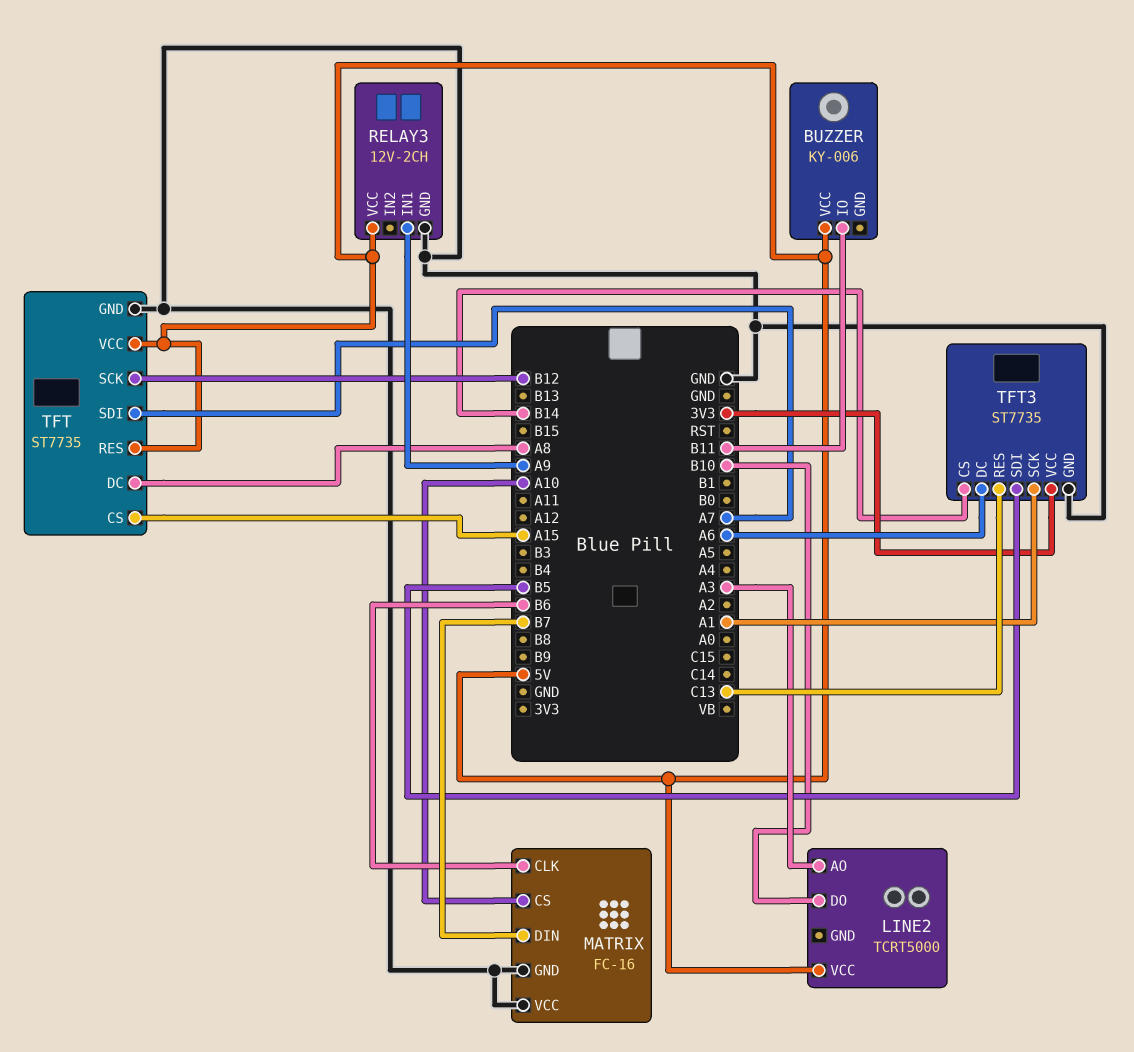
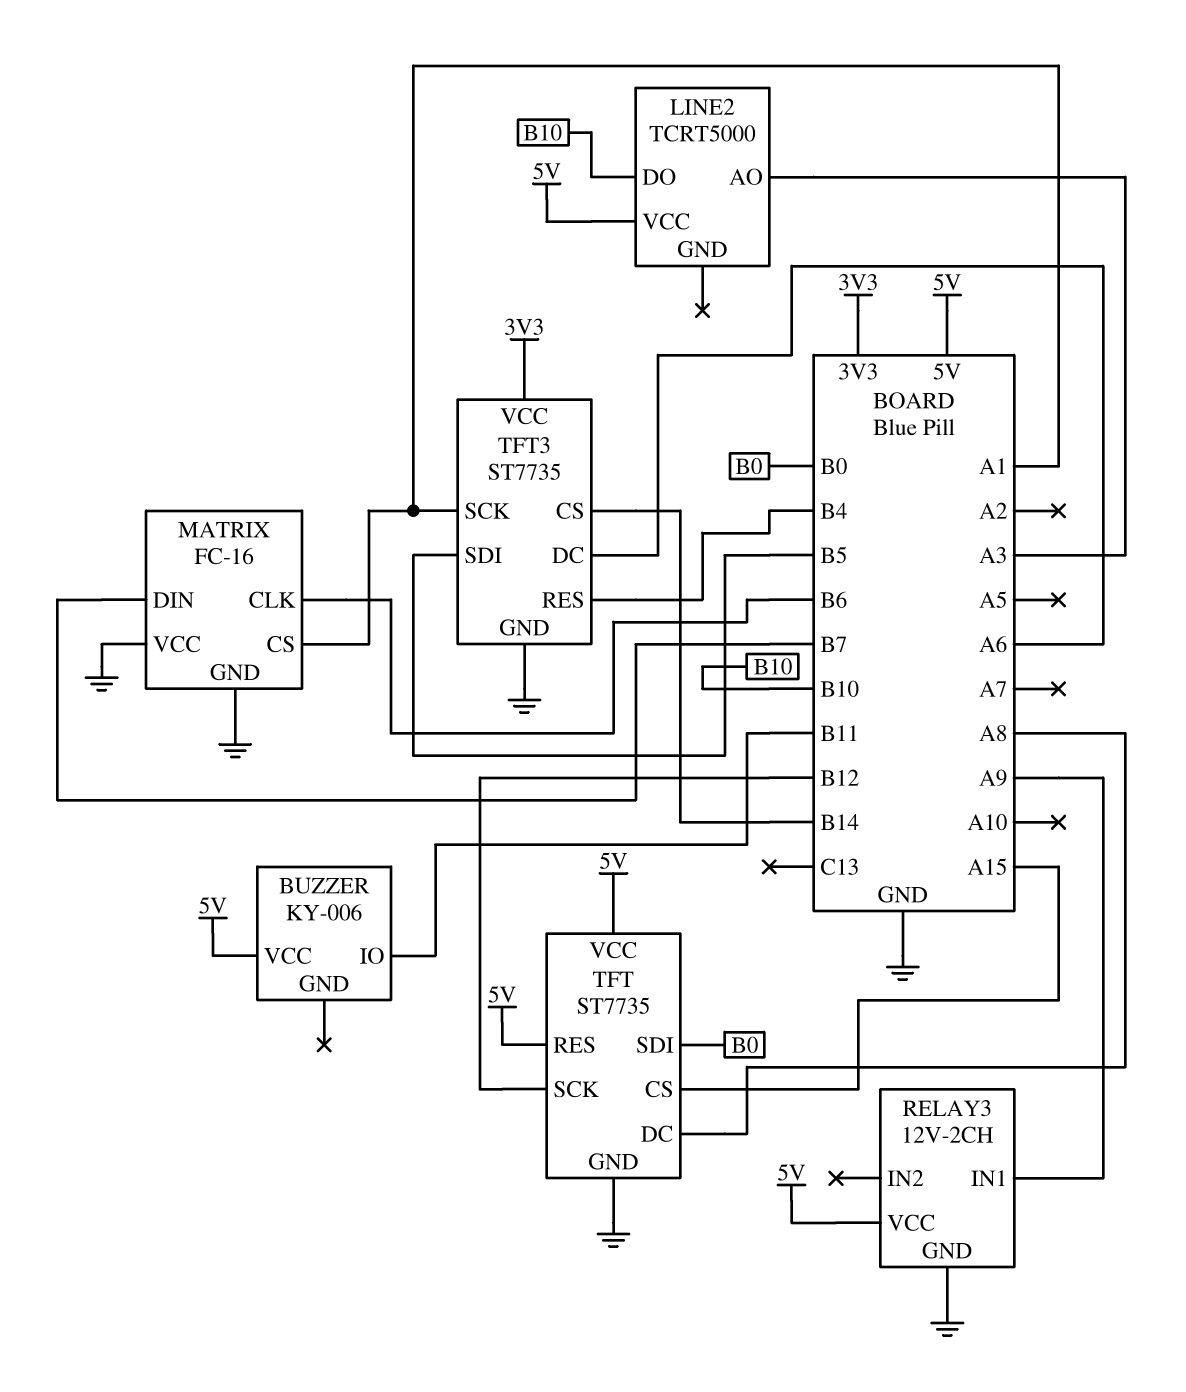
MATRIX pin CS: A10 -> A1
TFT pin SDI: A7 -> B0
TFT3 pin RES: C13 -> B4

